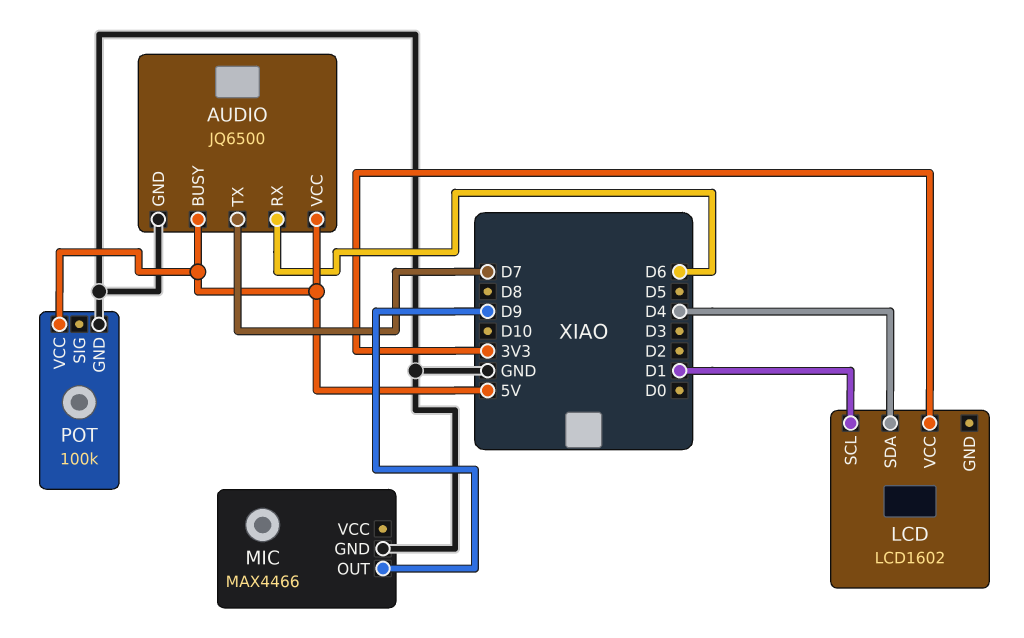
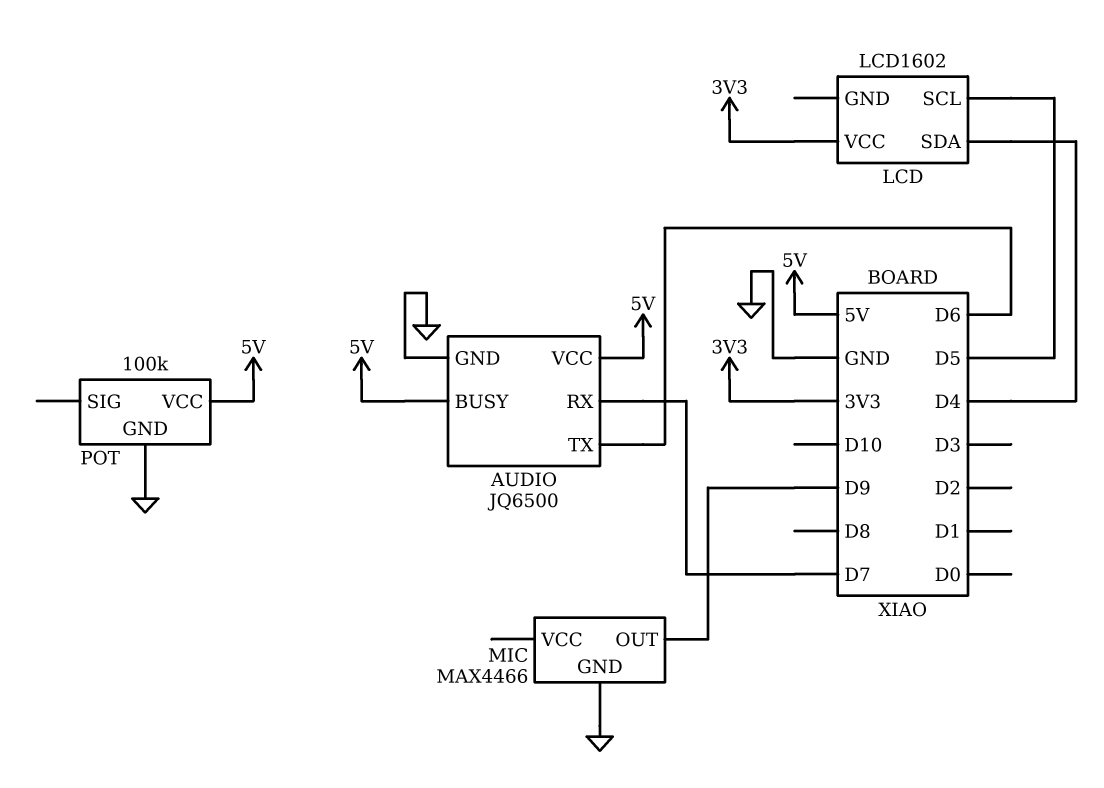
AUDIO pin RX: D6 -> D7
AUDIO pin TX: D7 -> D6
LCD pin SCL: D1 -> D5

